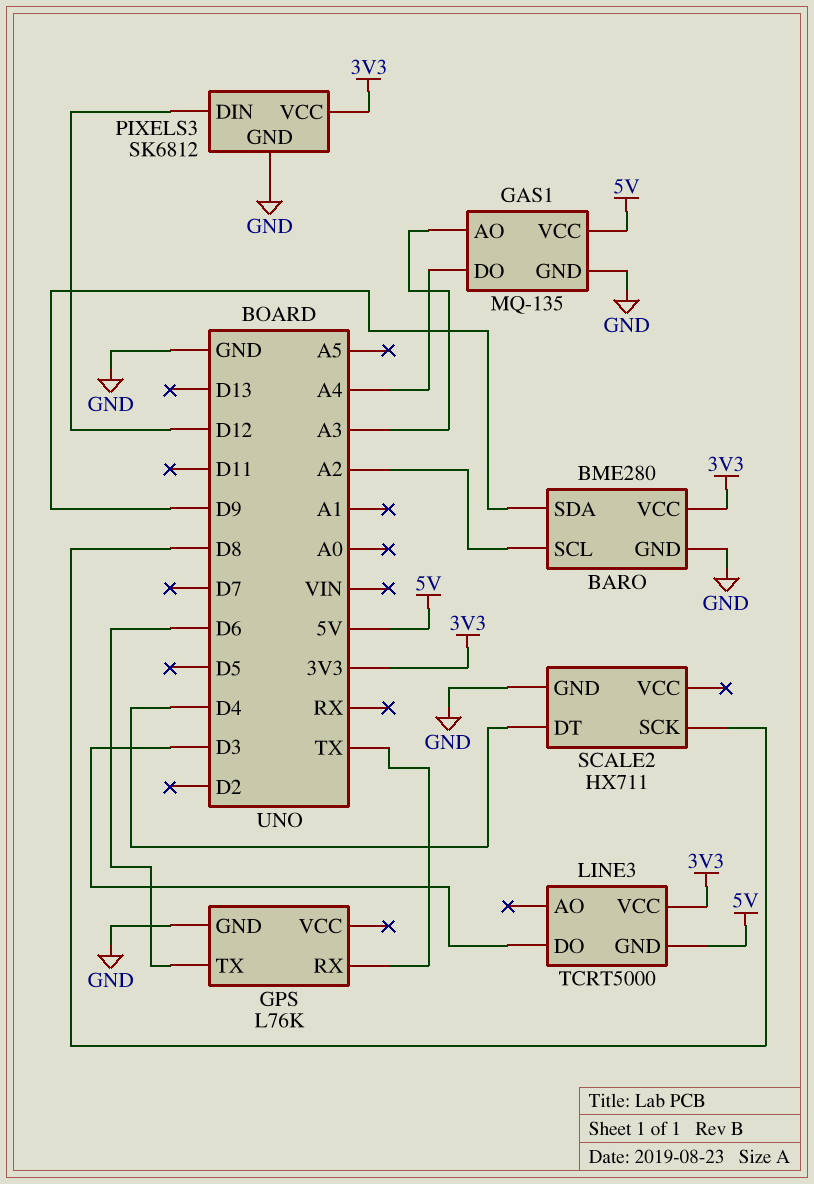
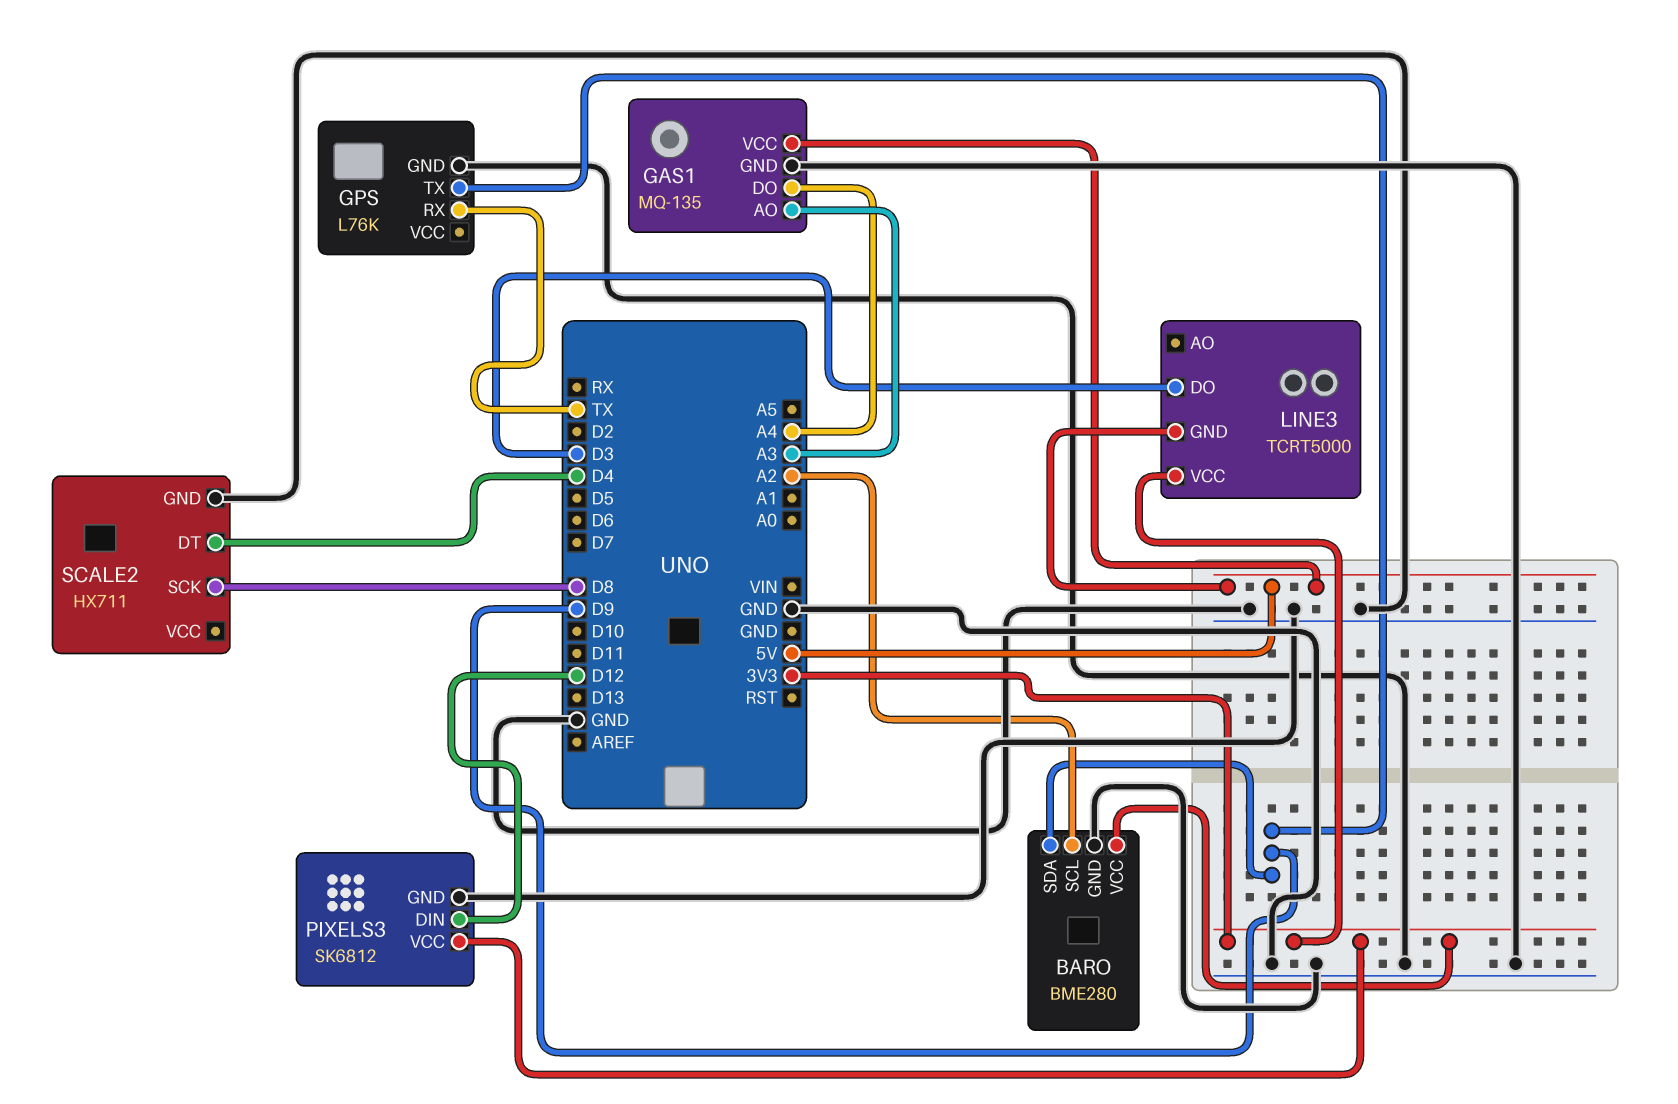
GPS pin TX: D6 -> D9

